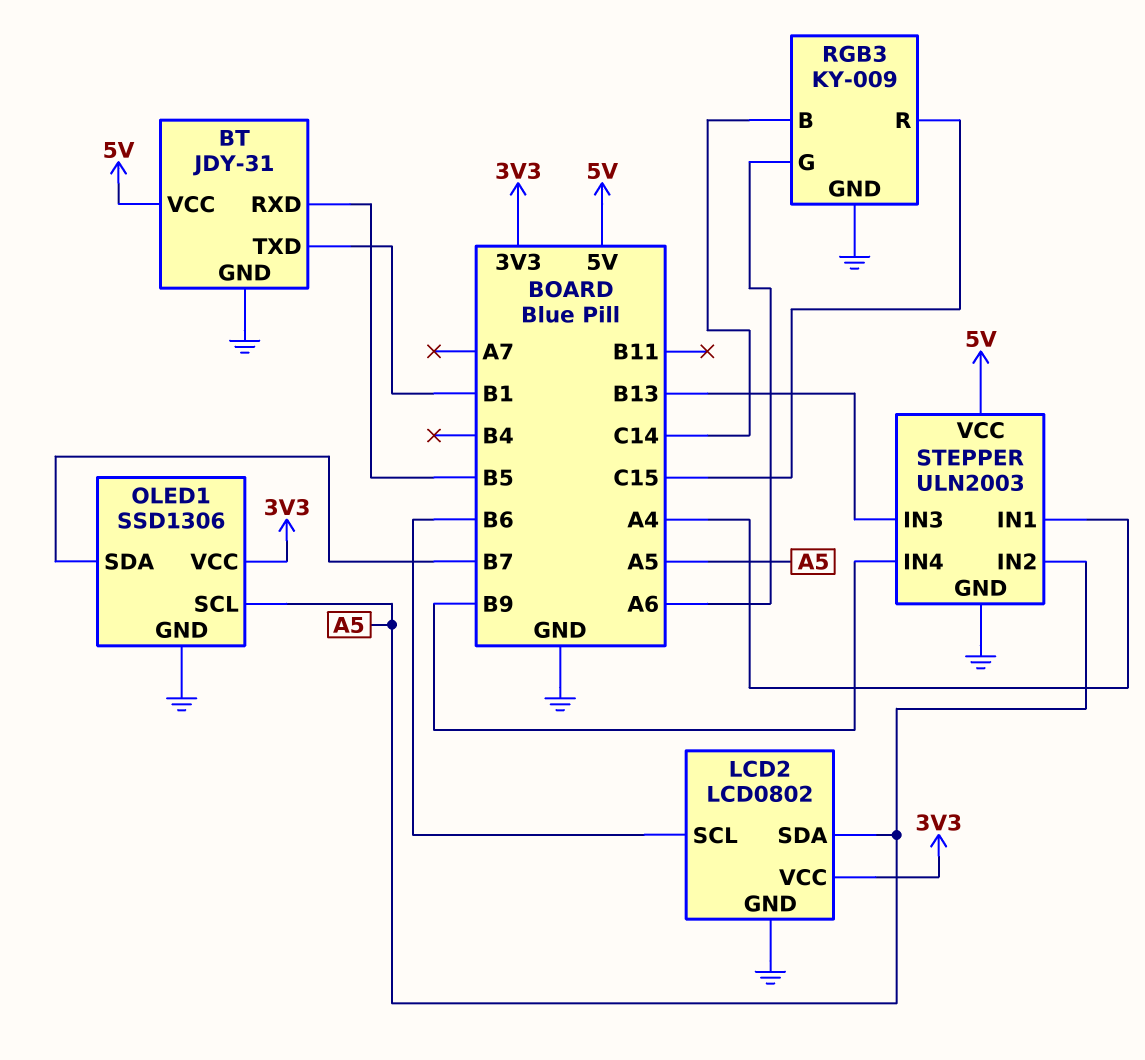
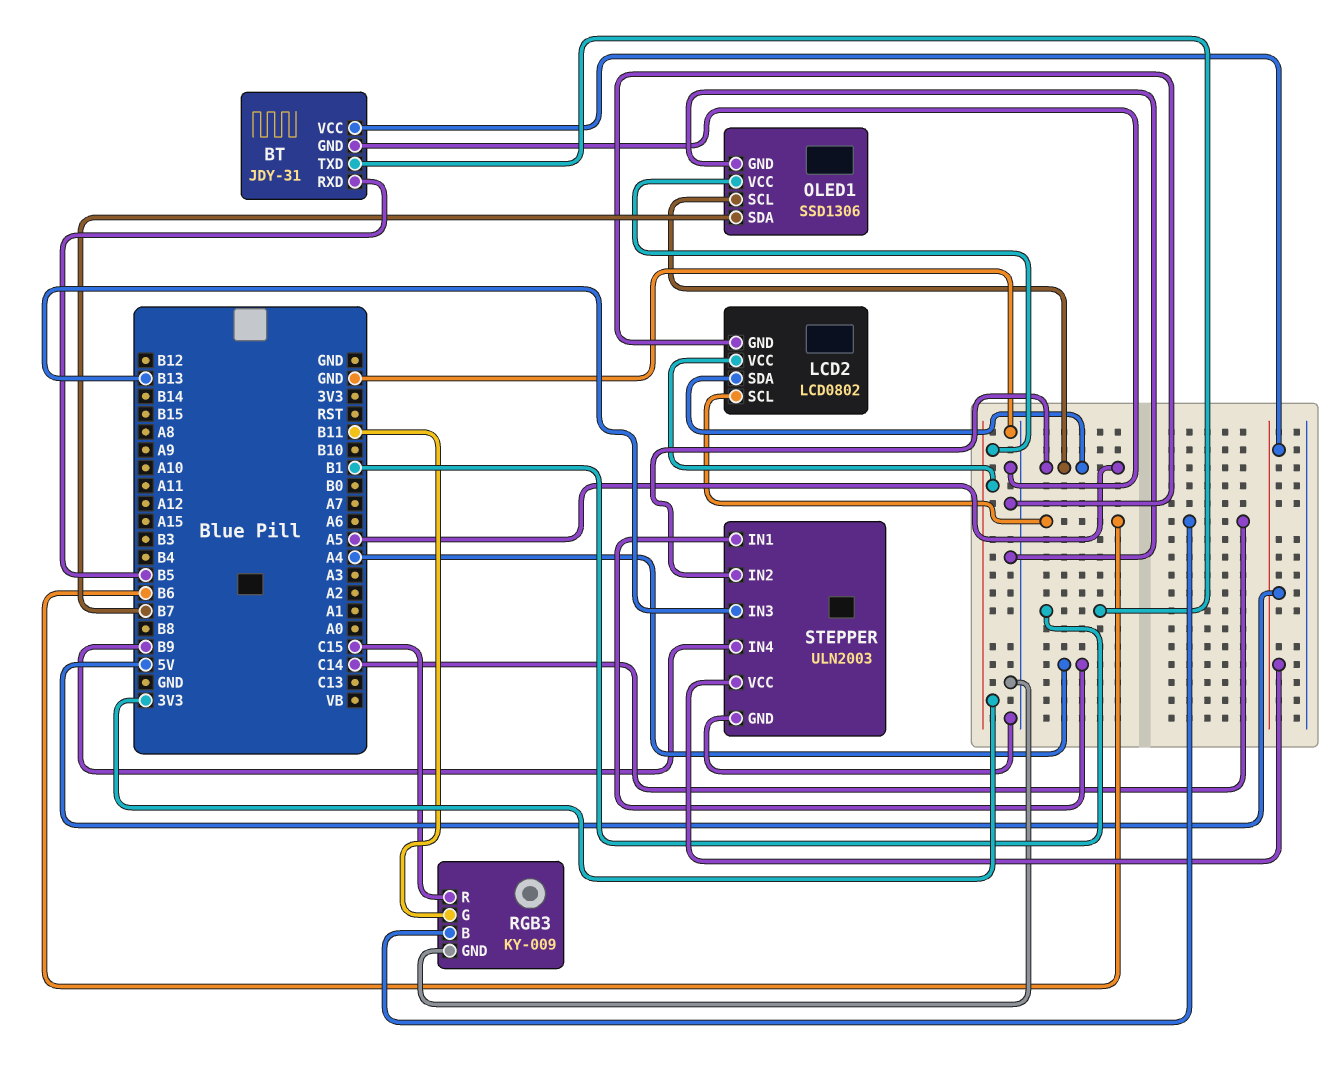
RGB3 pin G: A6 -> B11

